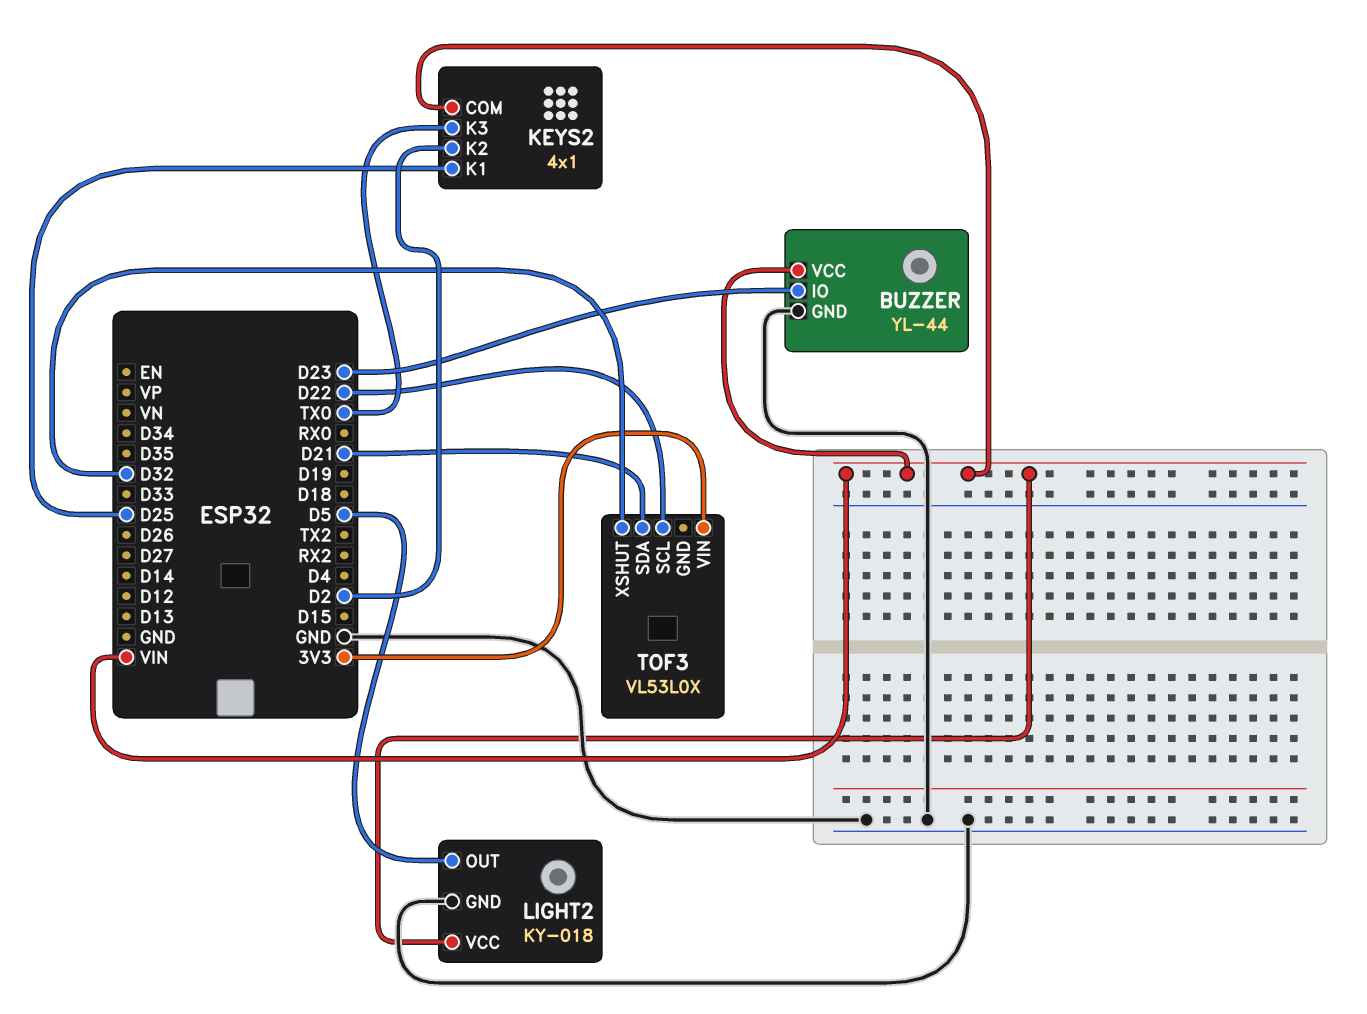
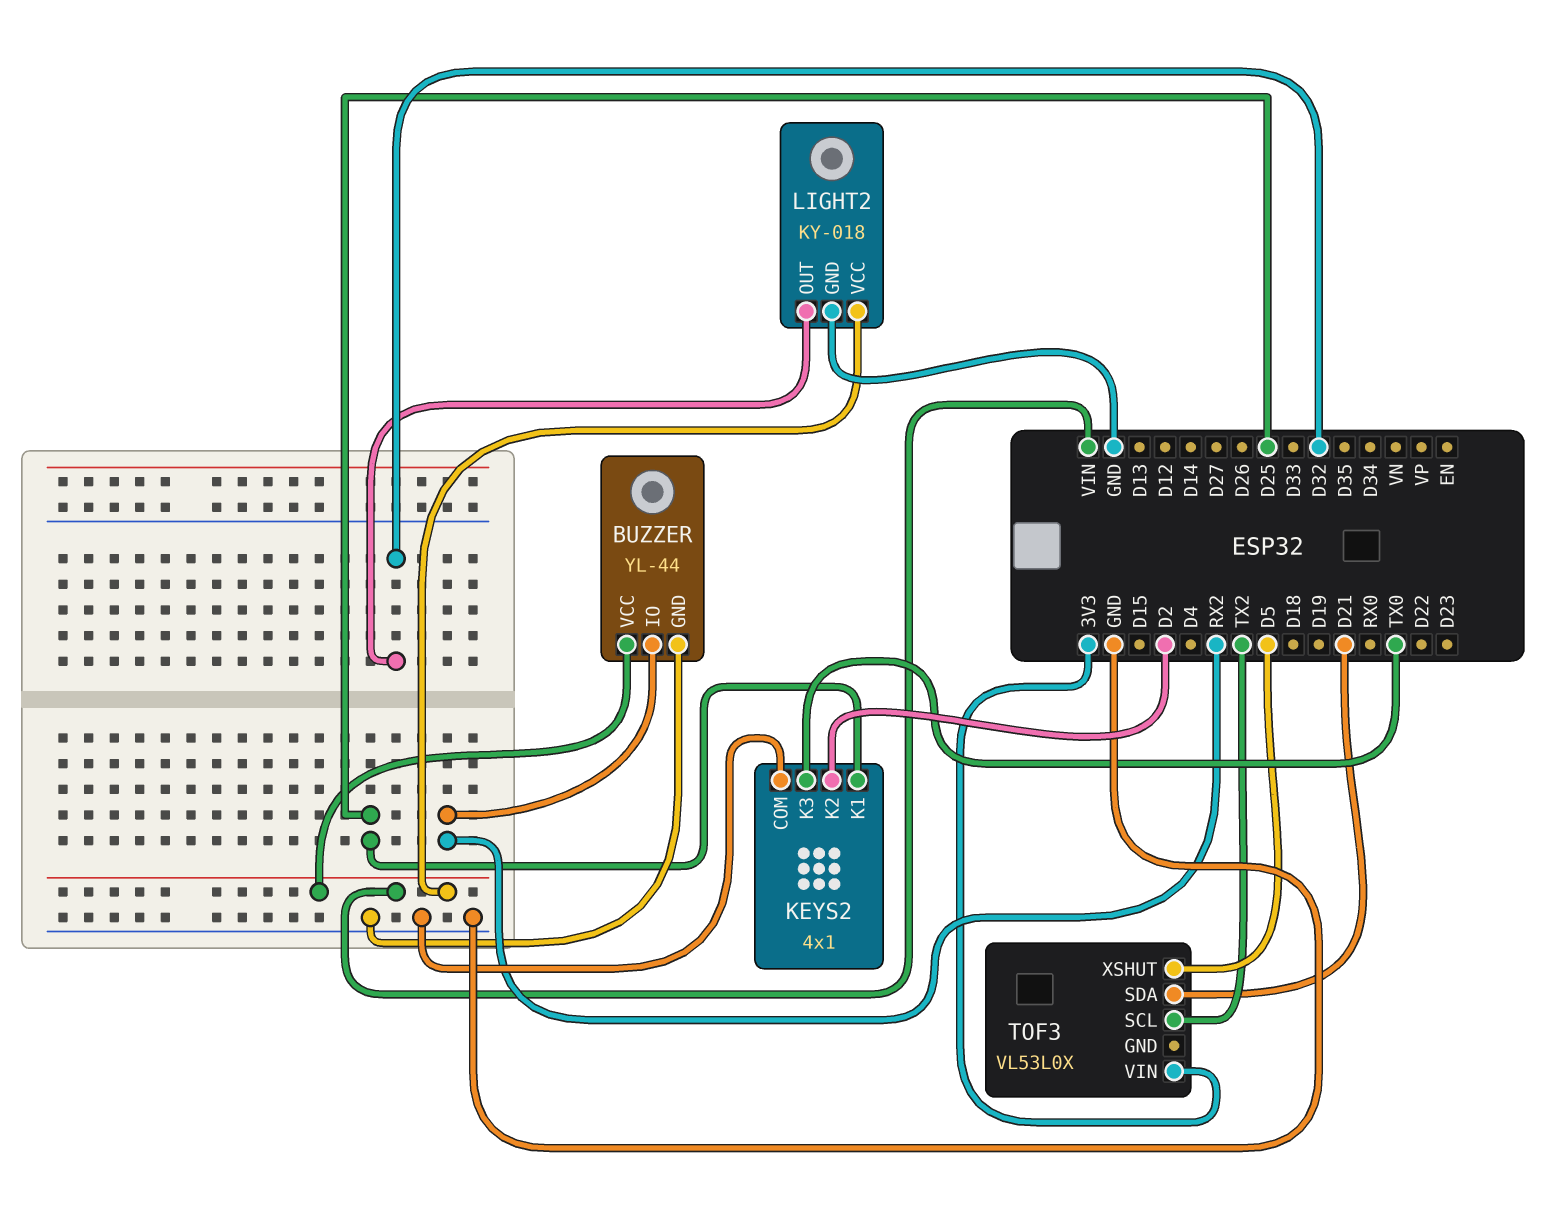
BUZZER pin IO: D23 -> RX2
KEYS2 pin COM: VIN -> GND
LIGHT2 pin OUT: D5 -> D32
TOF3 pin SCL: D22 -> TX2
TOF3 pin XSHUT: D32 -> D5

